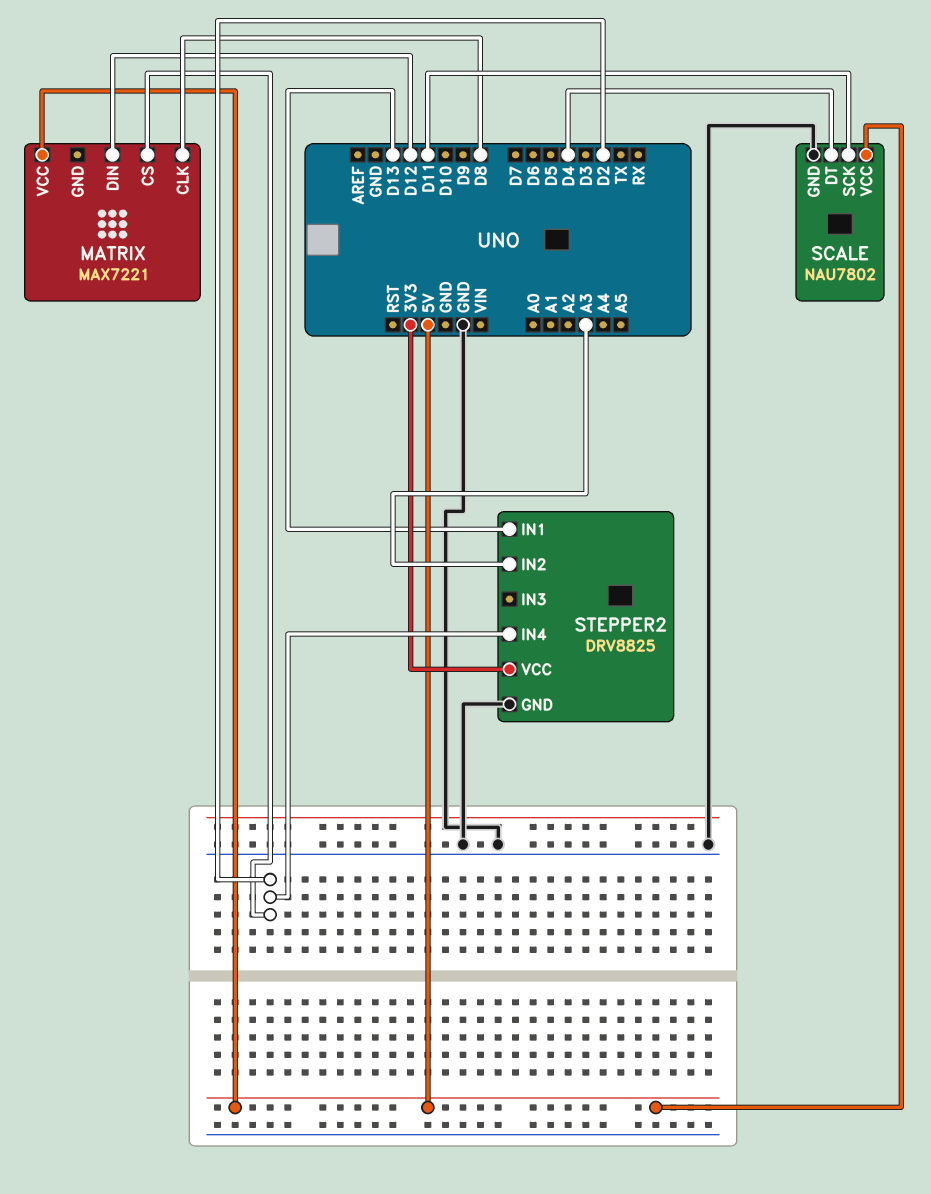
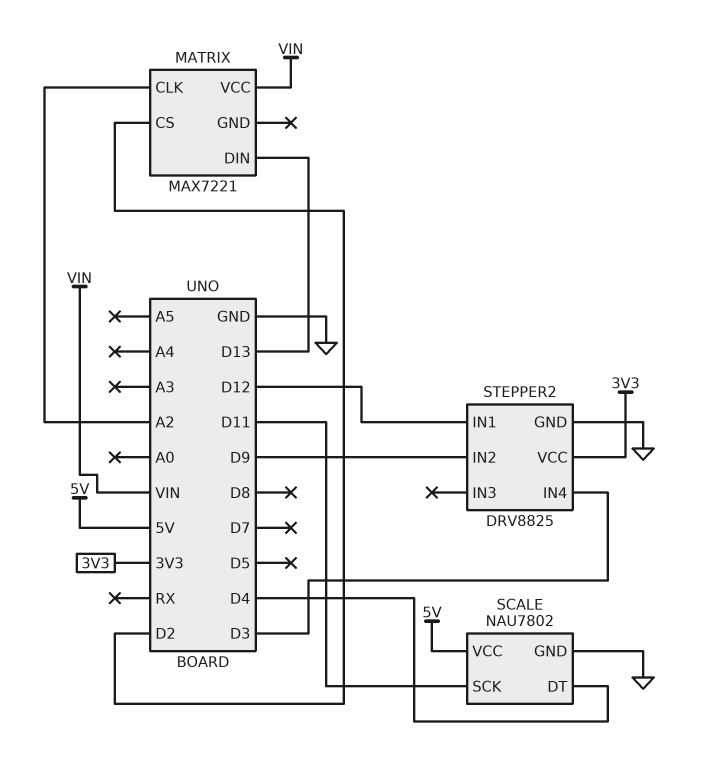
MATRIX pin CLK: D8 -> A2
MATRIX pin DIN: D12 -> D13
MATRIX pin VCC: 5V -> VIN
STEPPER2 pin IN1: D13 -> D12
STEPPER2 pin IN2: A3 -> D9
STEPPER2 pin IN4: D2 -> D3

